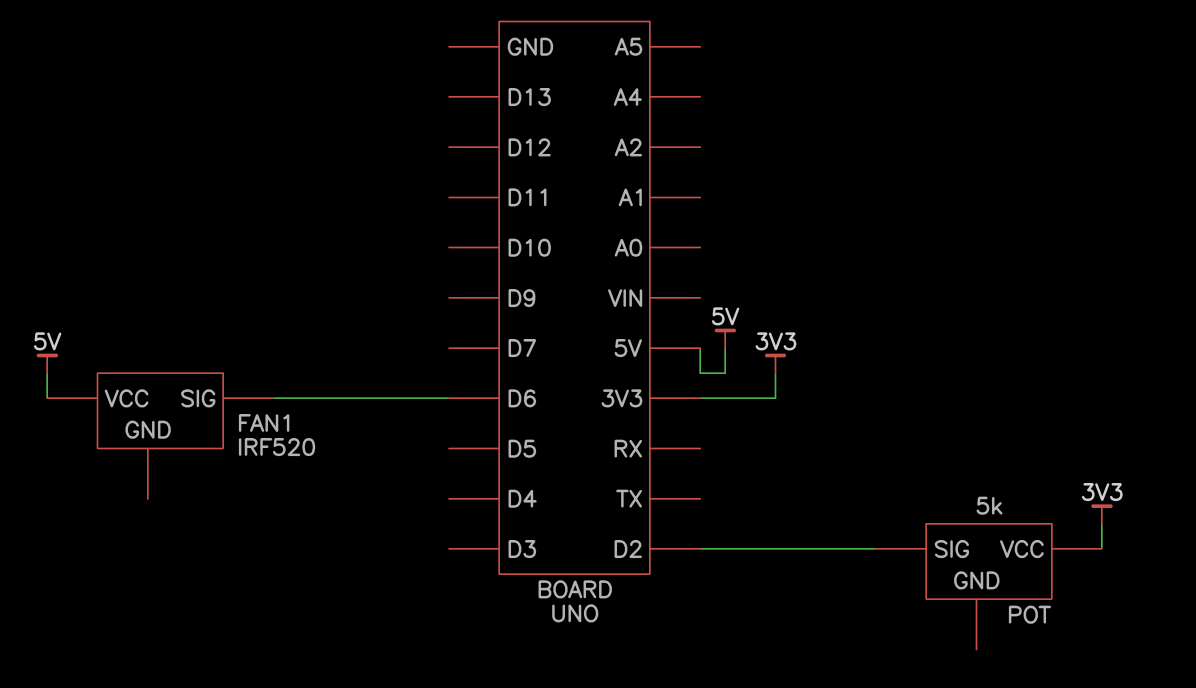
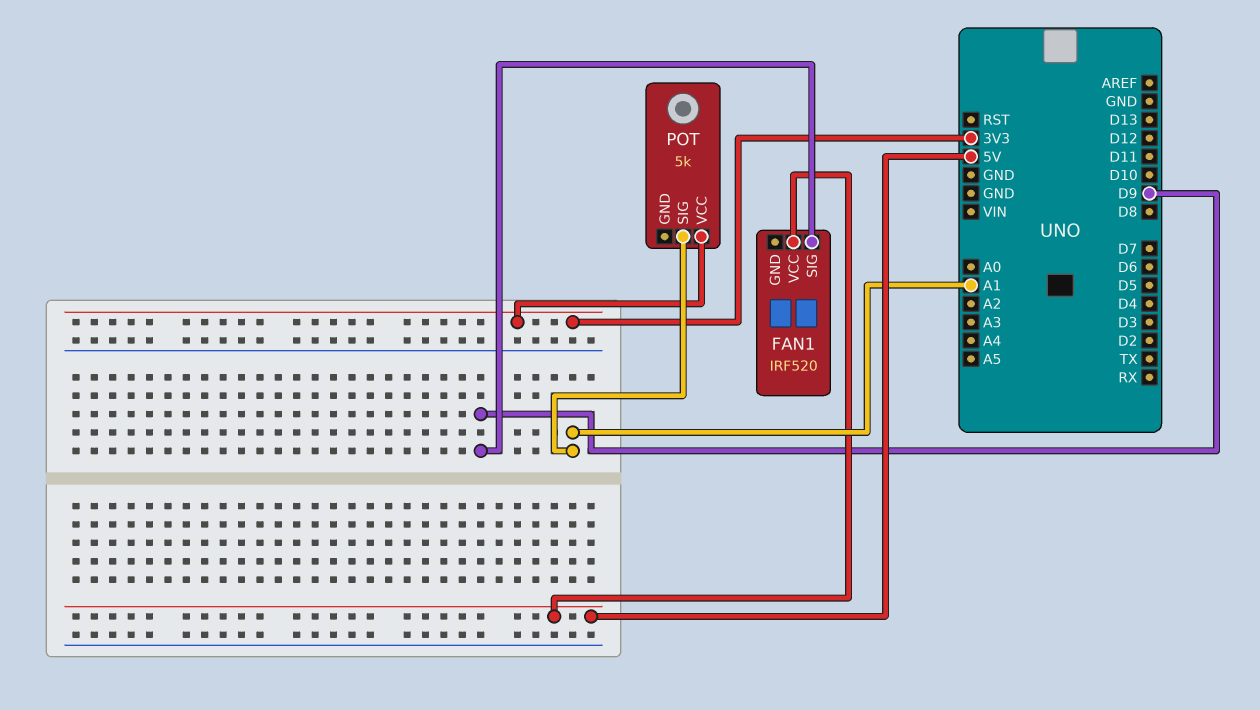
FAN1 pin SIG: D6 -> D9
POT pin SIG: D2 -> A1

